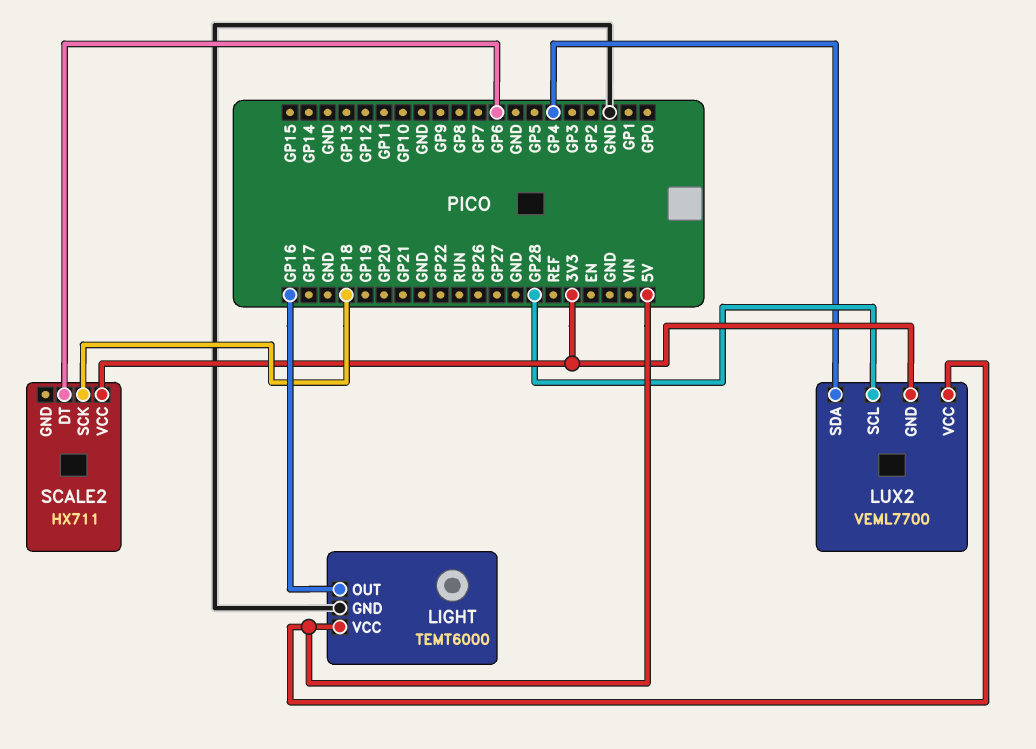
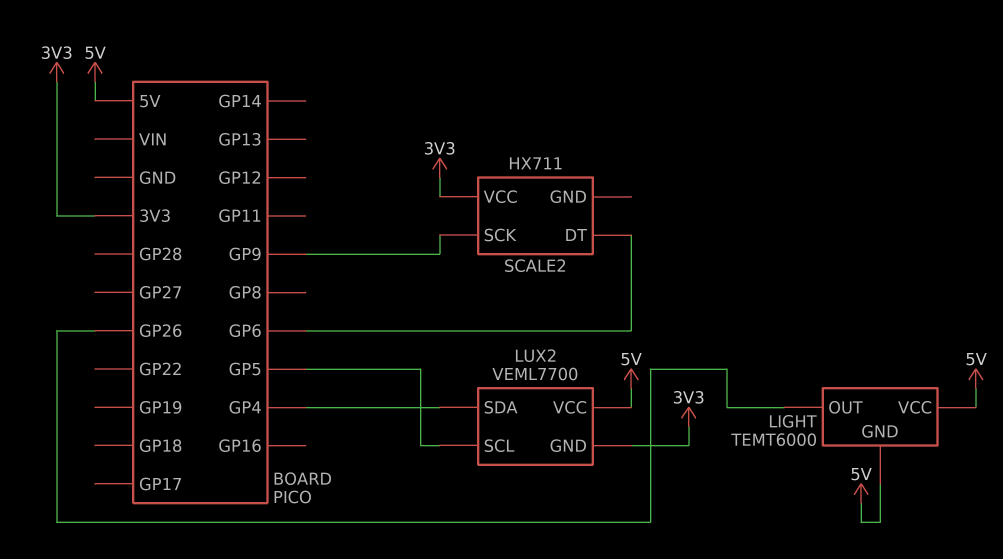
LIGHT pin GND: GND -> 5V
LIGHT pin OUT: GP16 -> GP26
LUX2 pin SCL: GP28 -> GP5
SCALE2 pin SCK: GP18 -> GP9

